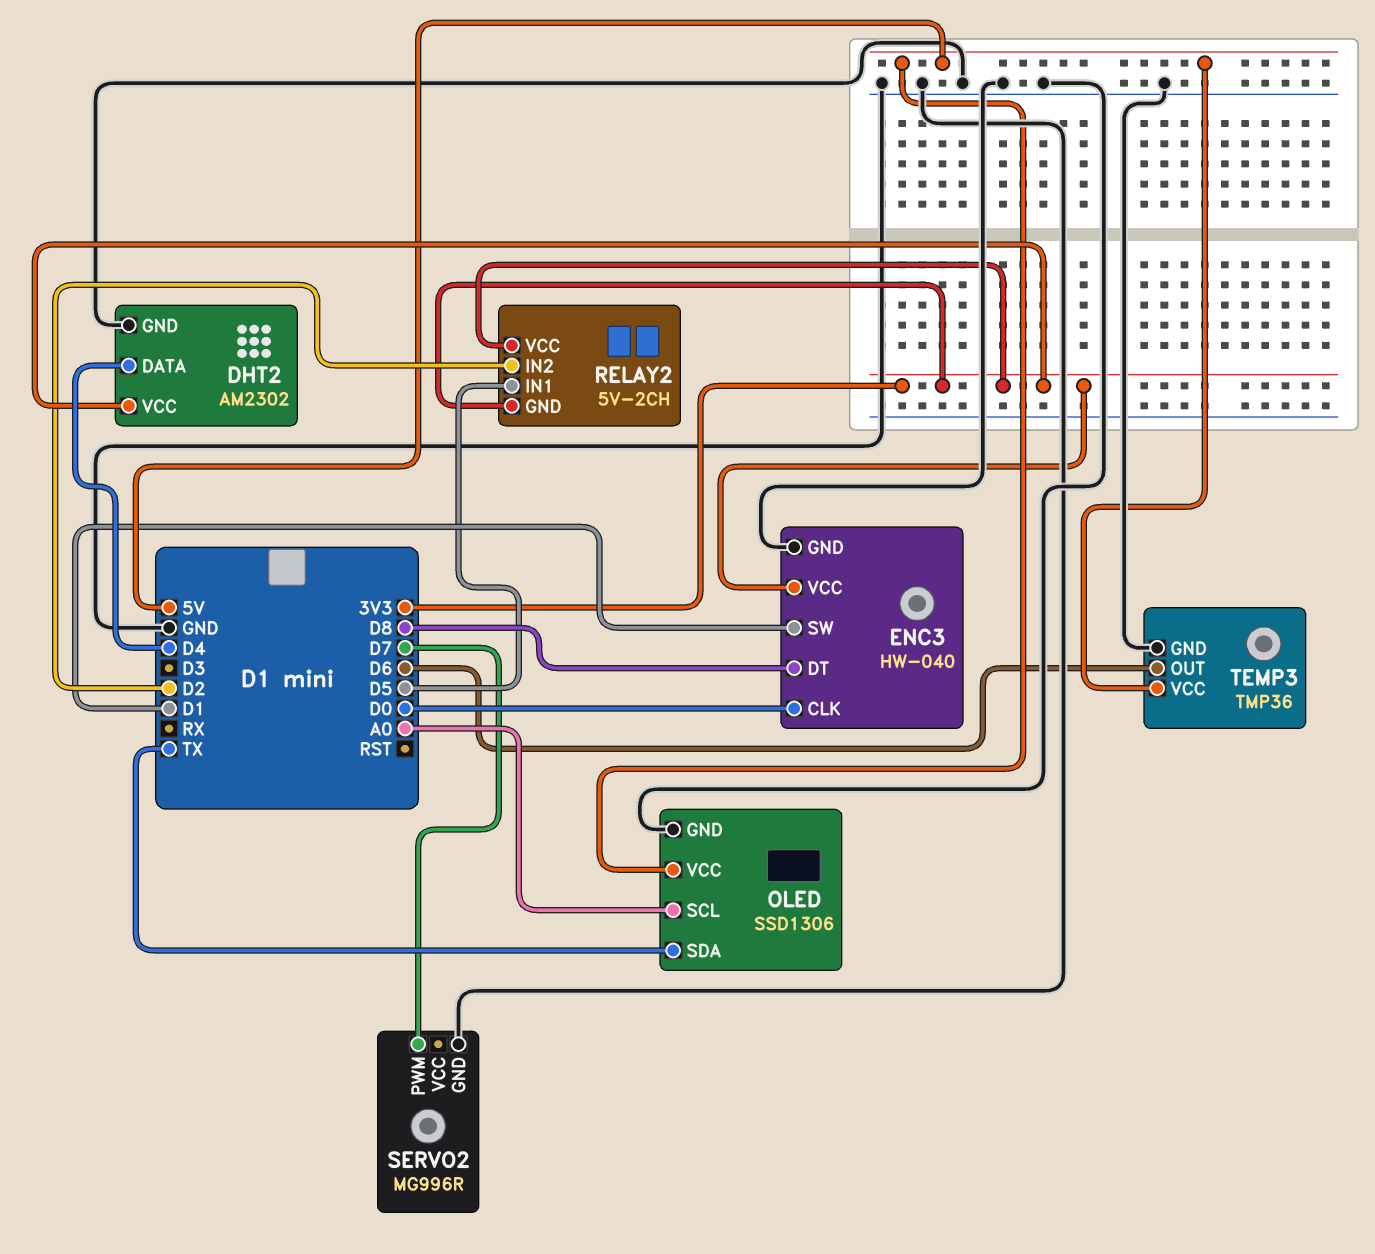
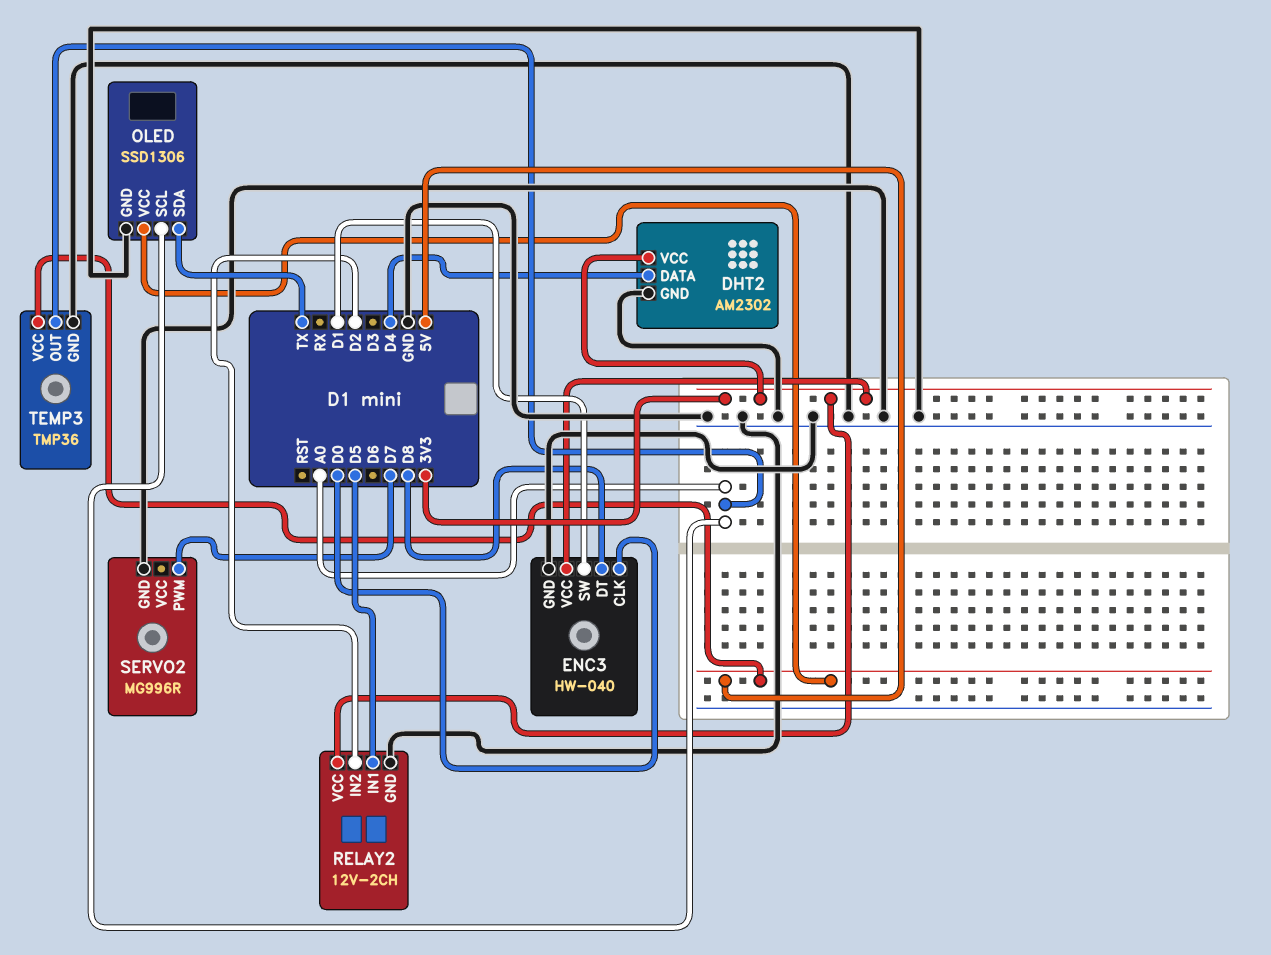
RELAY2: 5V-2CH -> 12V-2CH
RELAY2 pin GND: 3V3 -> GND
TEMP3 pin OUT: D6 -> A0

